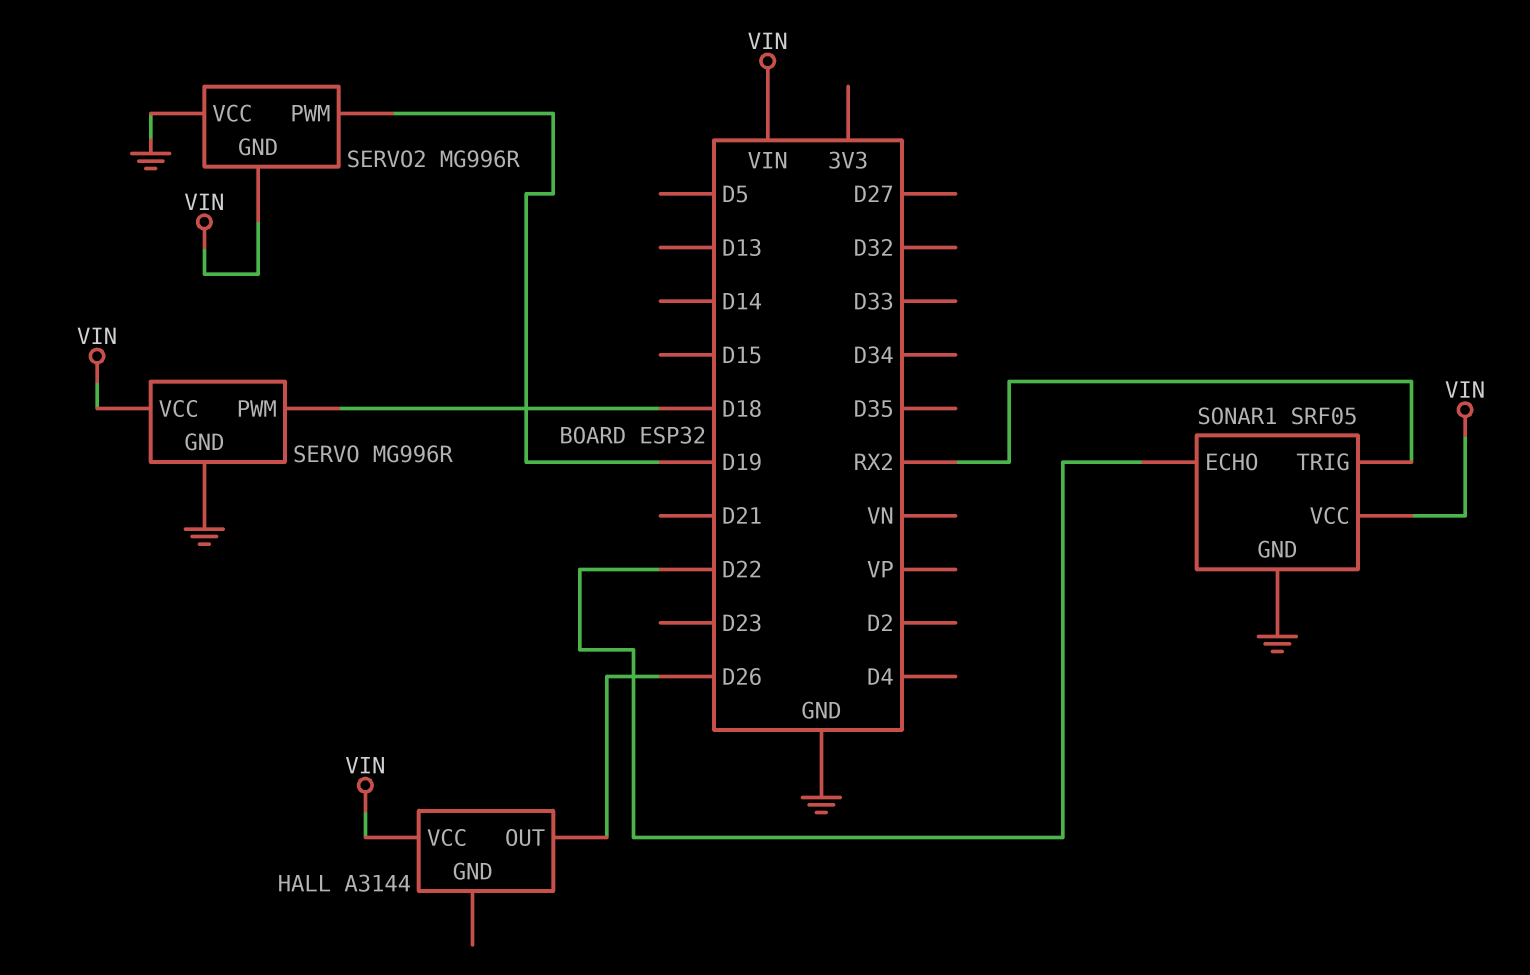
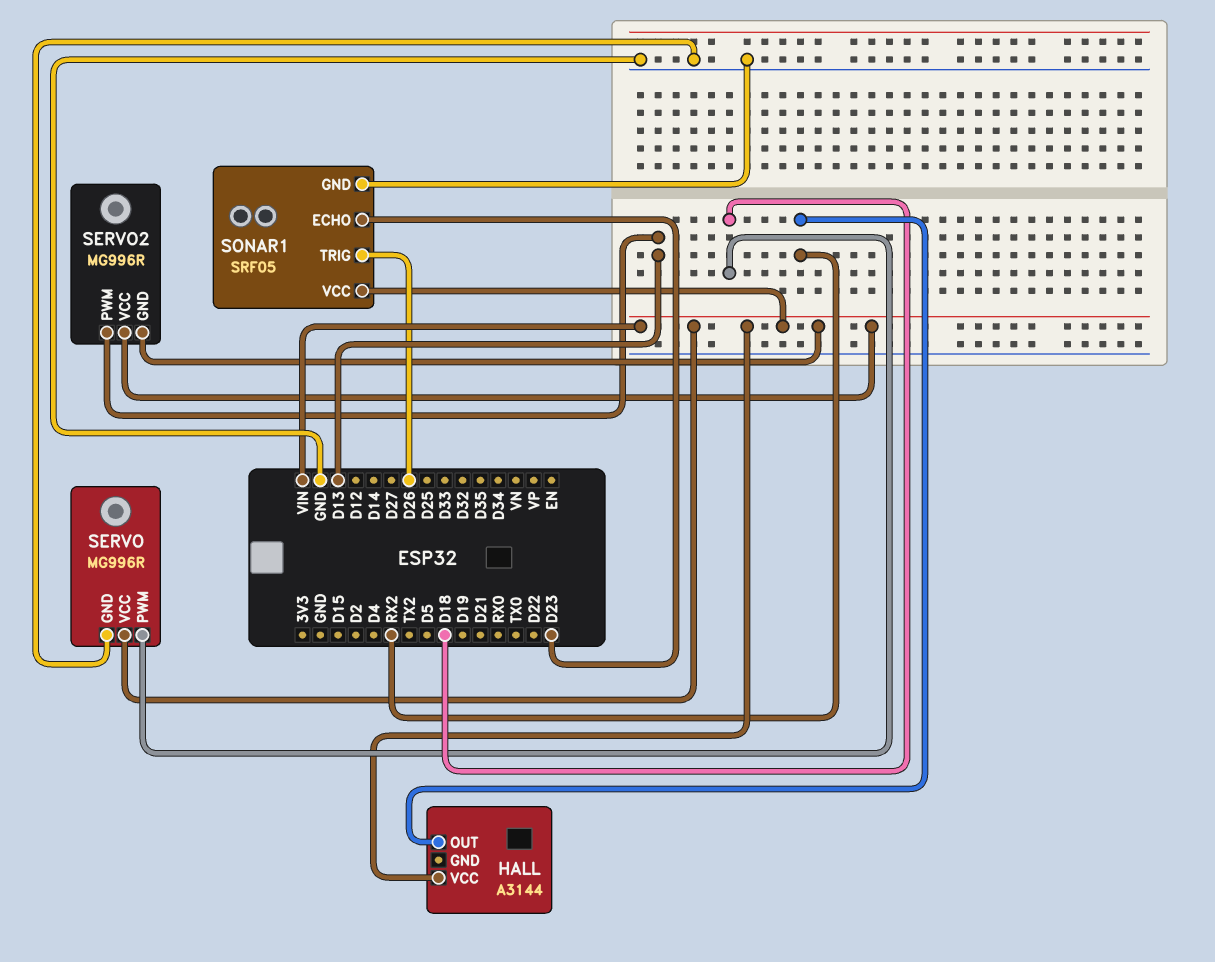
HALL pin OUT: D26 -> RX2
SERVO2 pin PWM: D19 -> D13
SERVO2 pin VCC: GND -> VIN
SONAR1 pin ECHO: D22 -> D23
SONAR1 pin TRIG: RX2 -> D26

